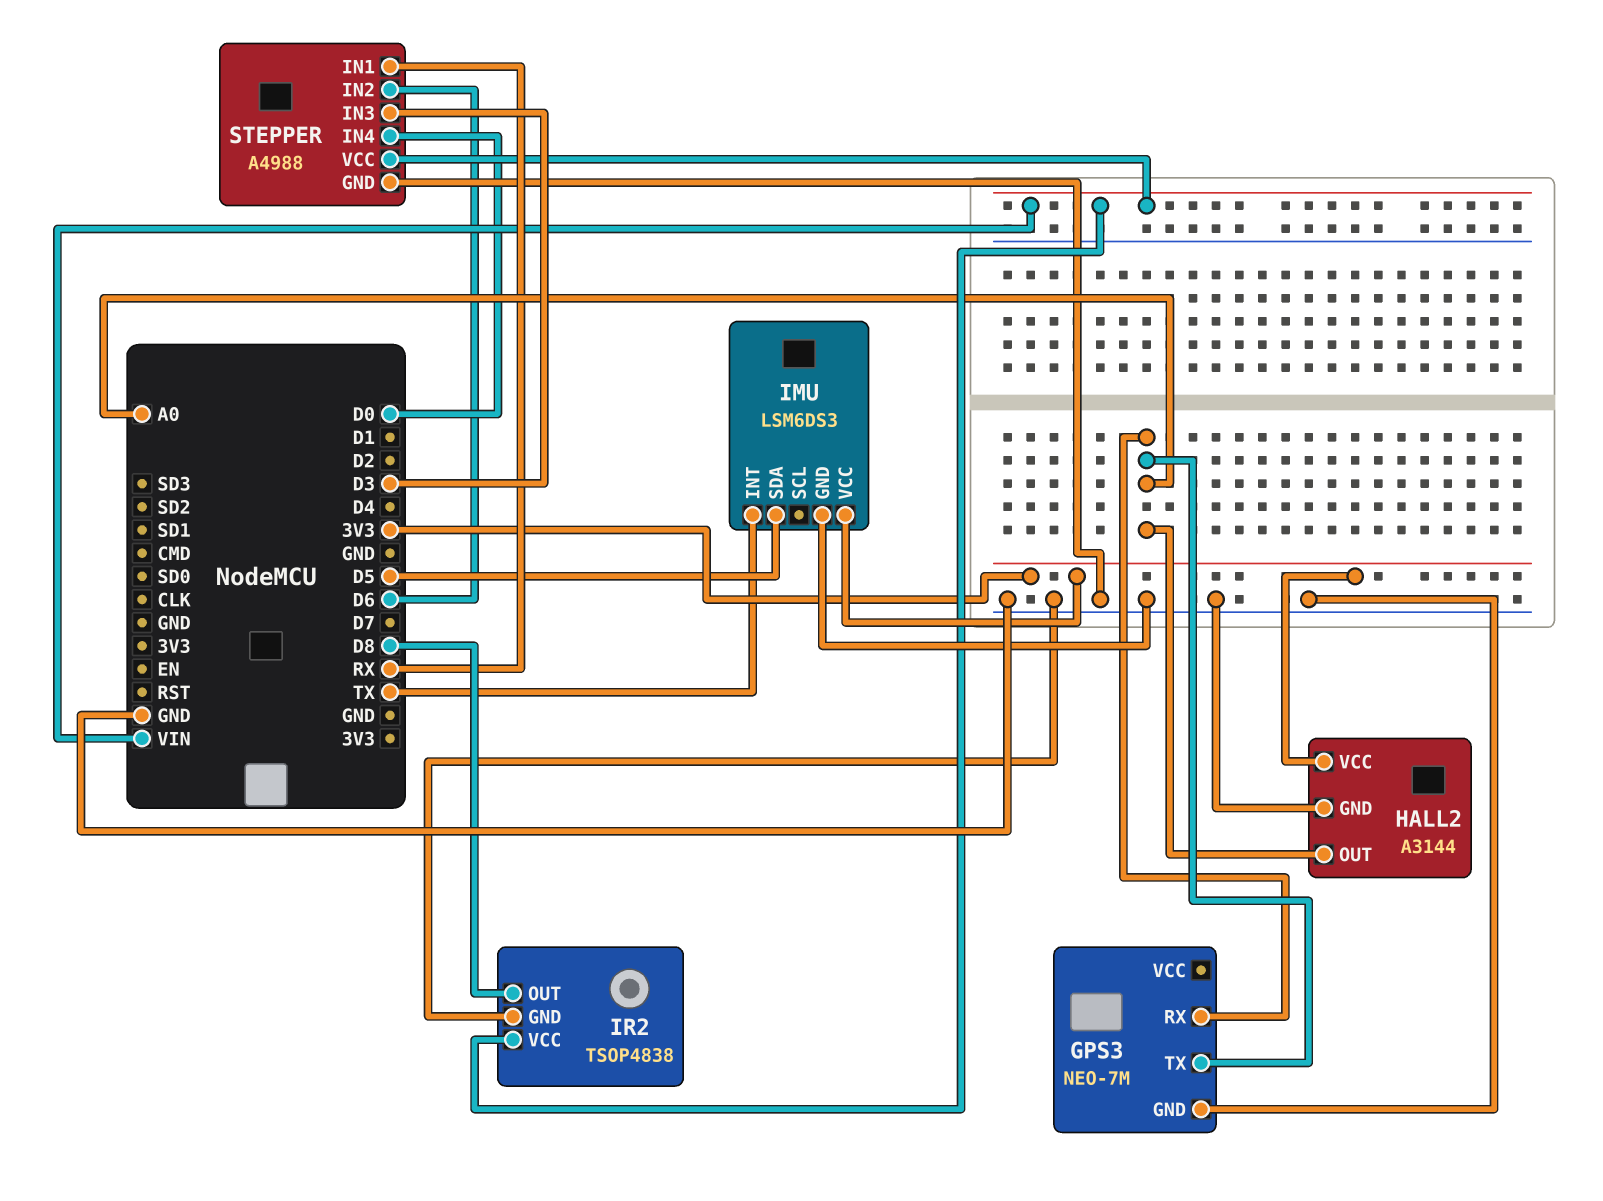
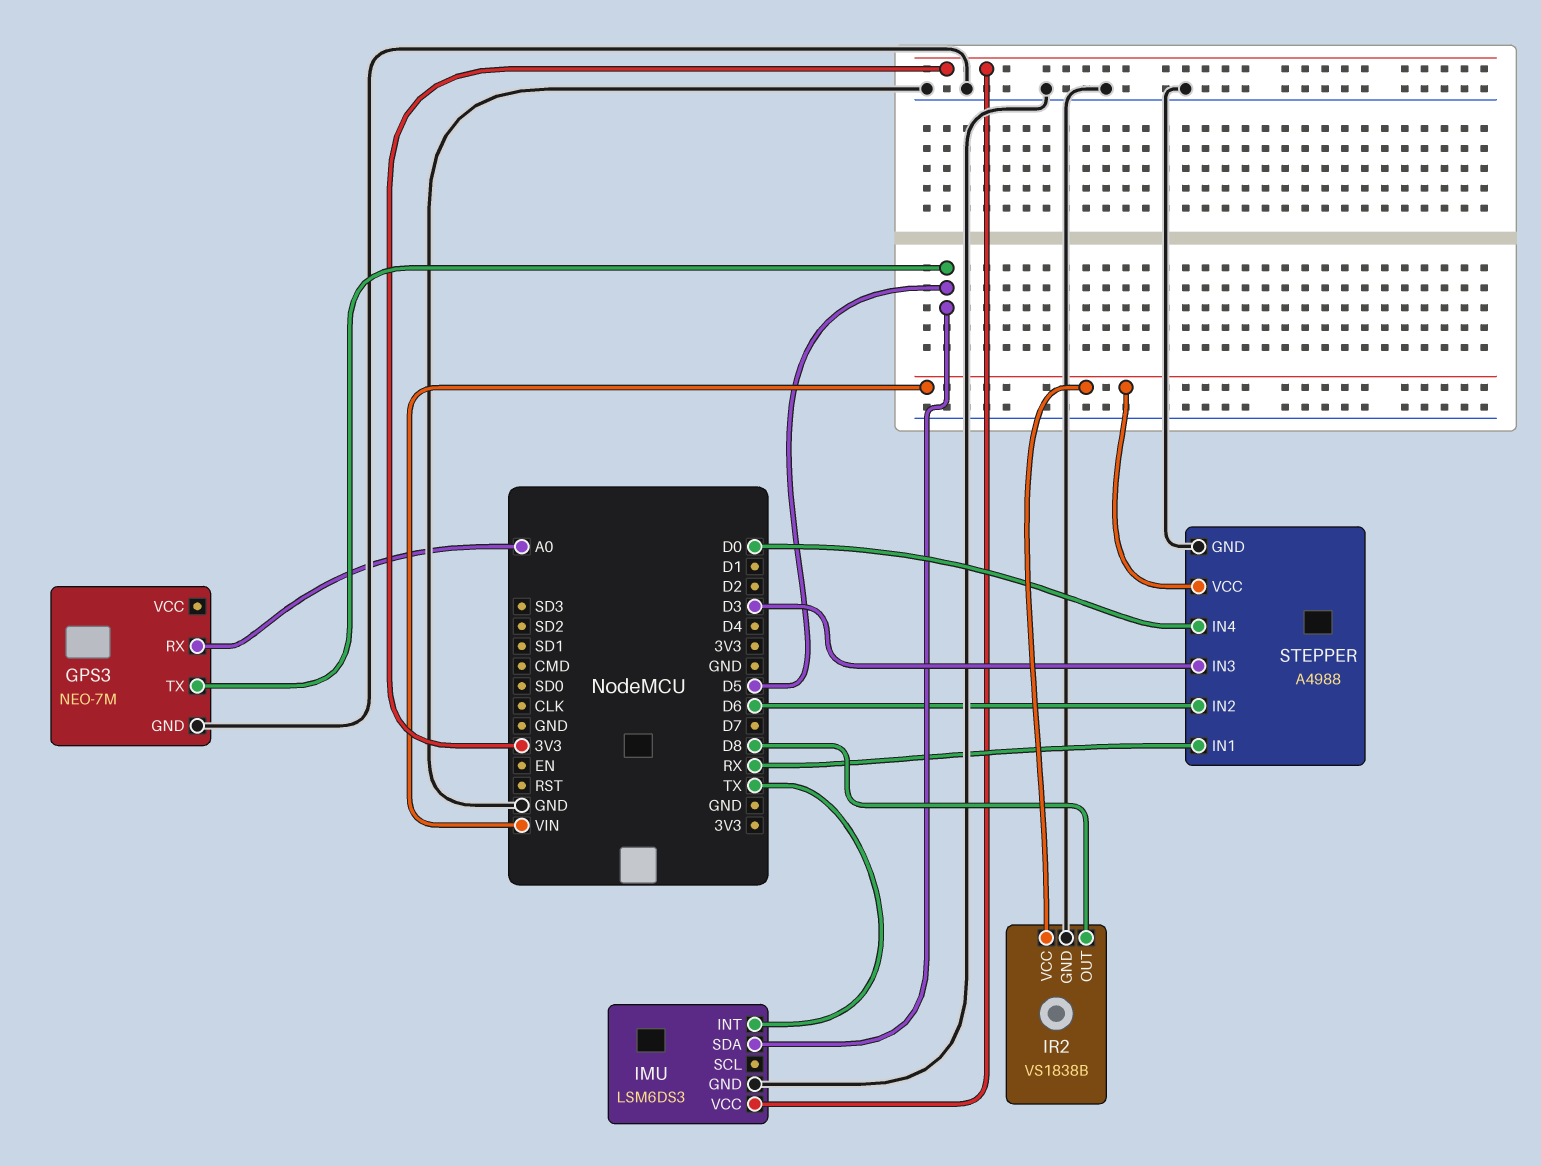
GPS3 pin TX: A0 -> D5
HALL2: A3144 -> none
HALL2 pin GND: GND -> none
HALL2 pin OUT: A0 -> none
HALL2 pin VCC: 3V3 -> none
IR2: TSOP4838 -> VS1838B

